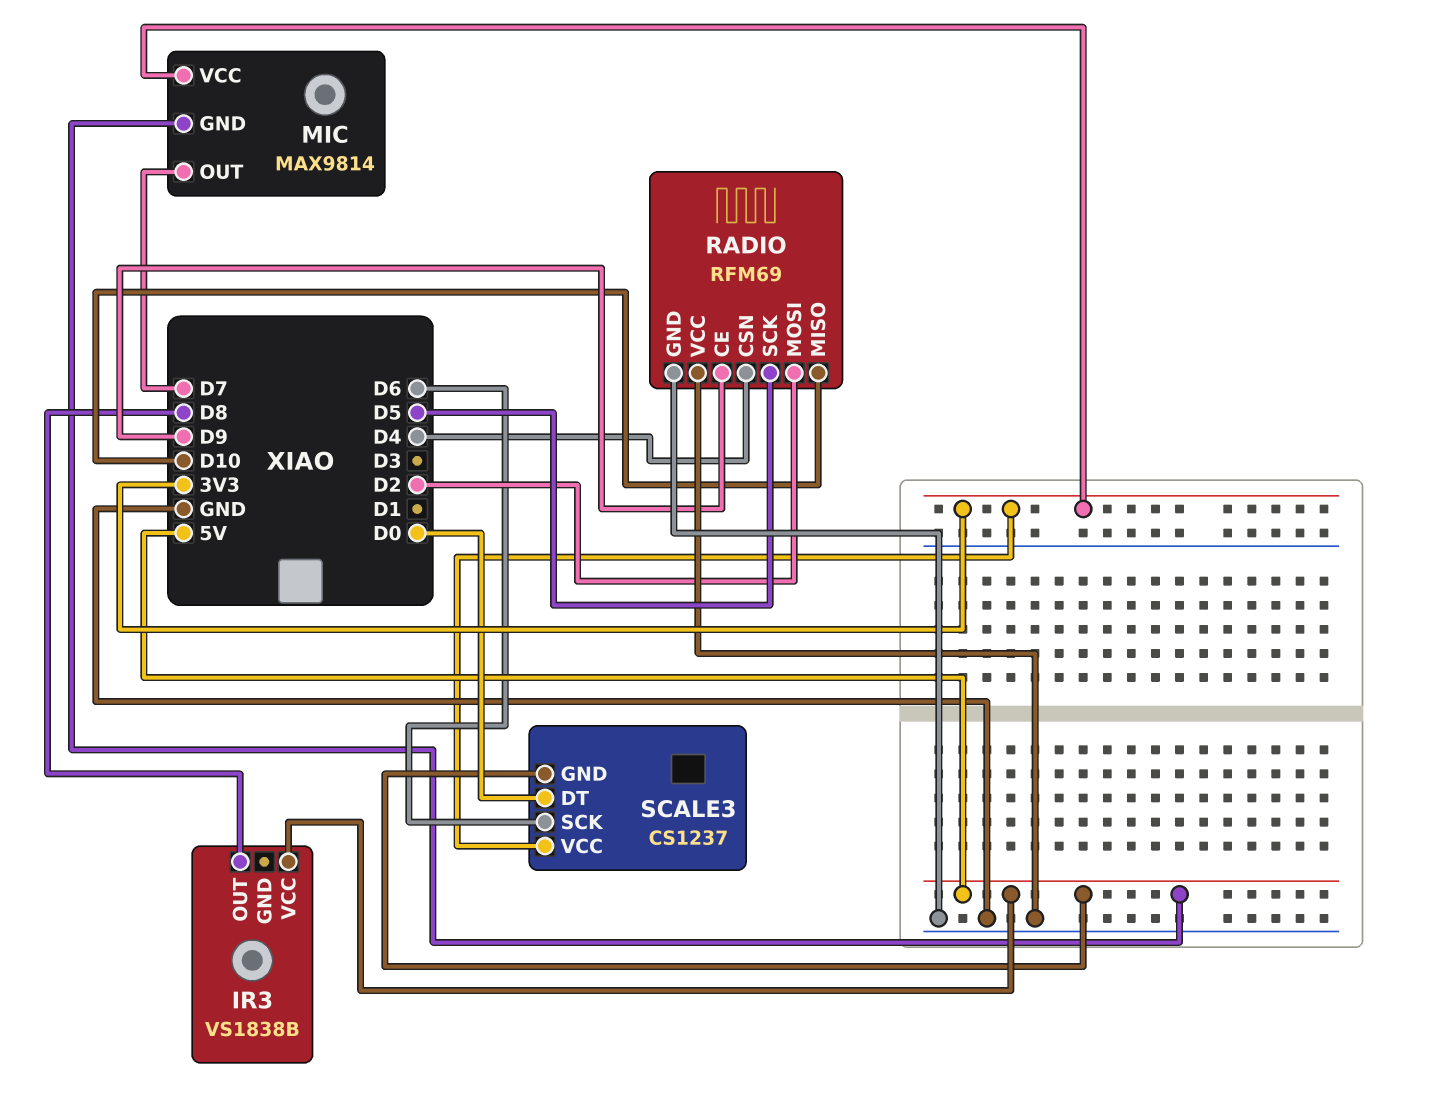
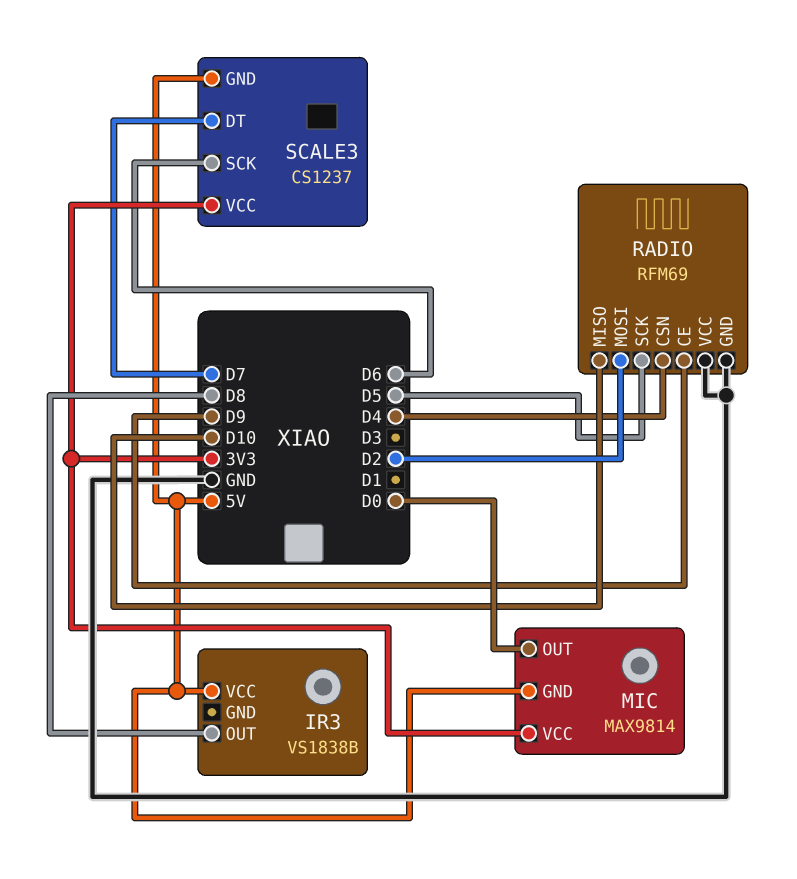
MIC pin OUT: D7 -> D0
SCALE3 pin DT: D0 -> D7

